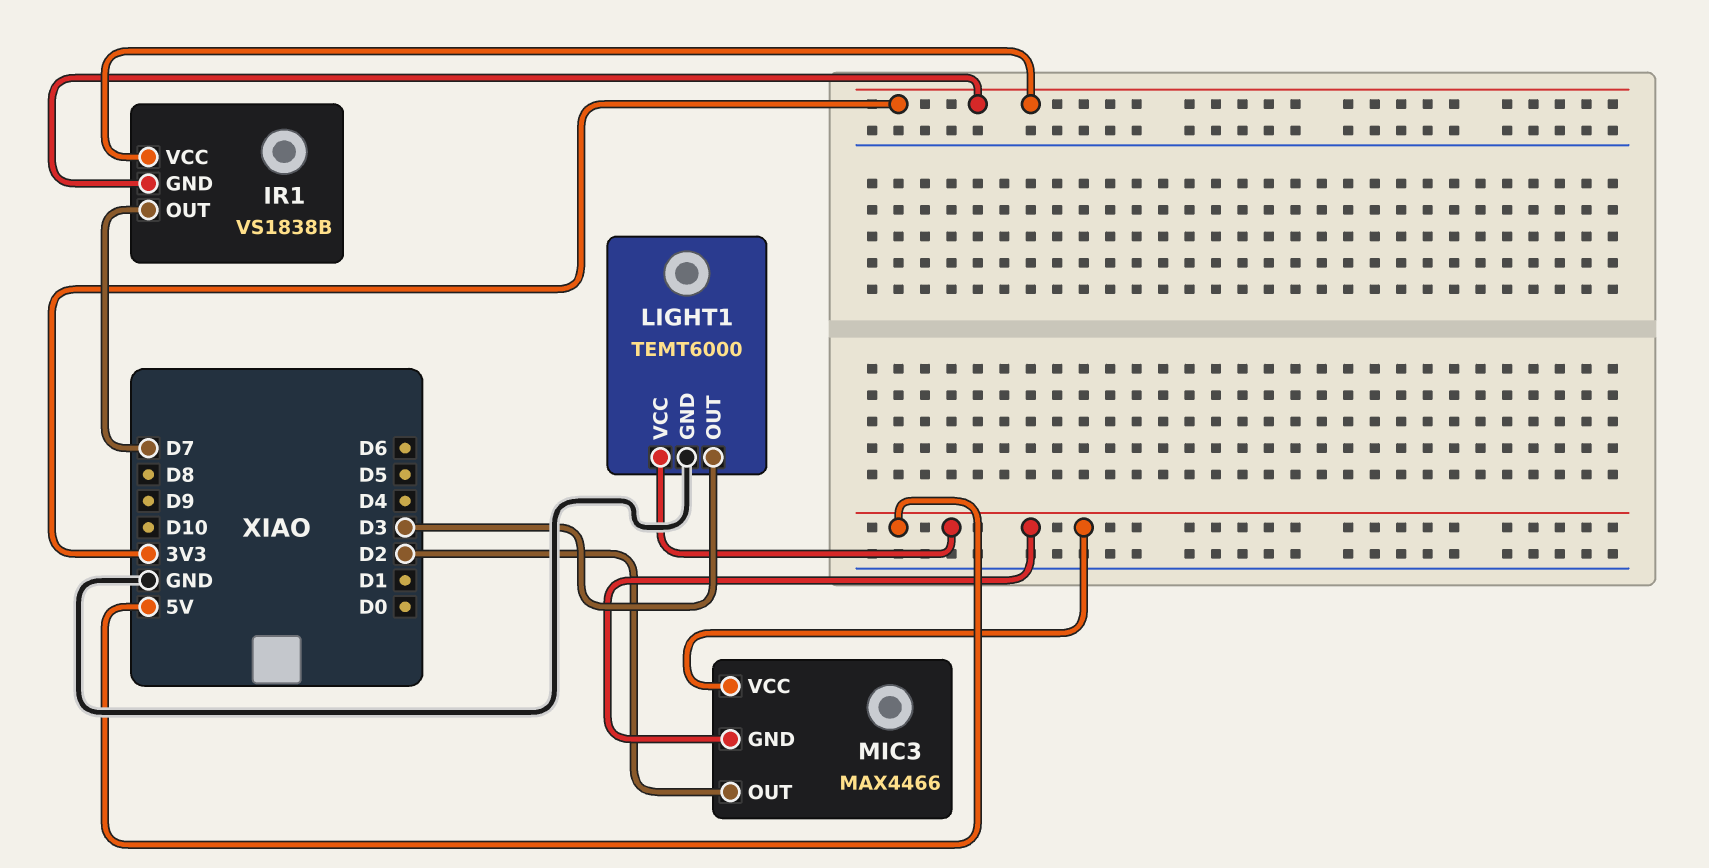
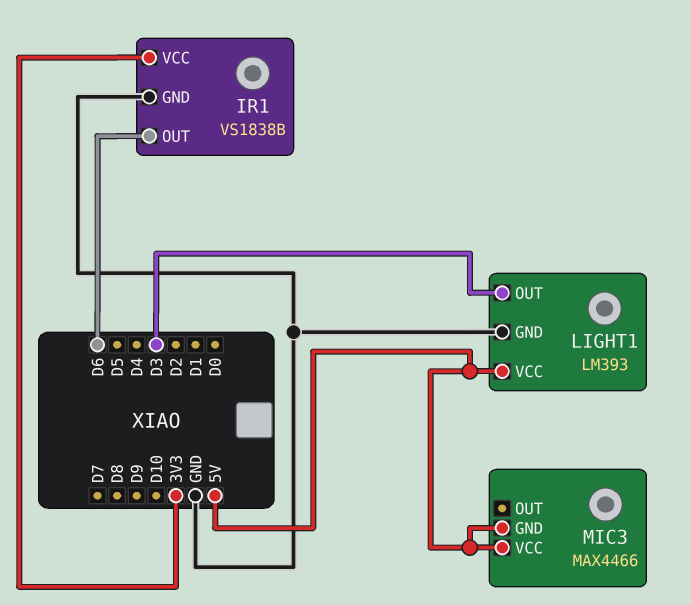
IR1 pin GND: 3V3 -> GND
IR1 pin OUT: D7 -> D6
LIGHT1: TEMT6000 -> LM393
MIC3 pin OUT: D2 -> none

